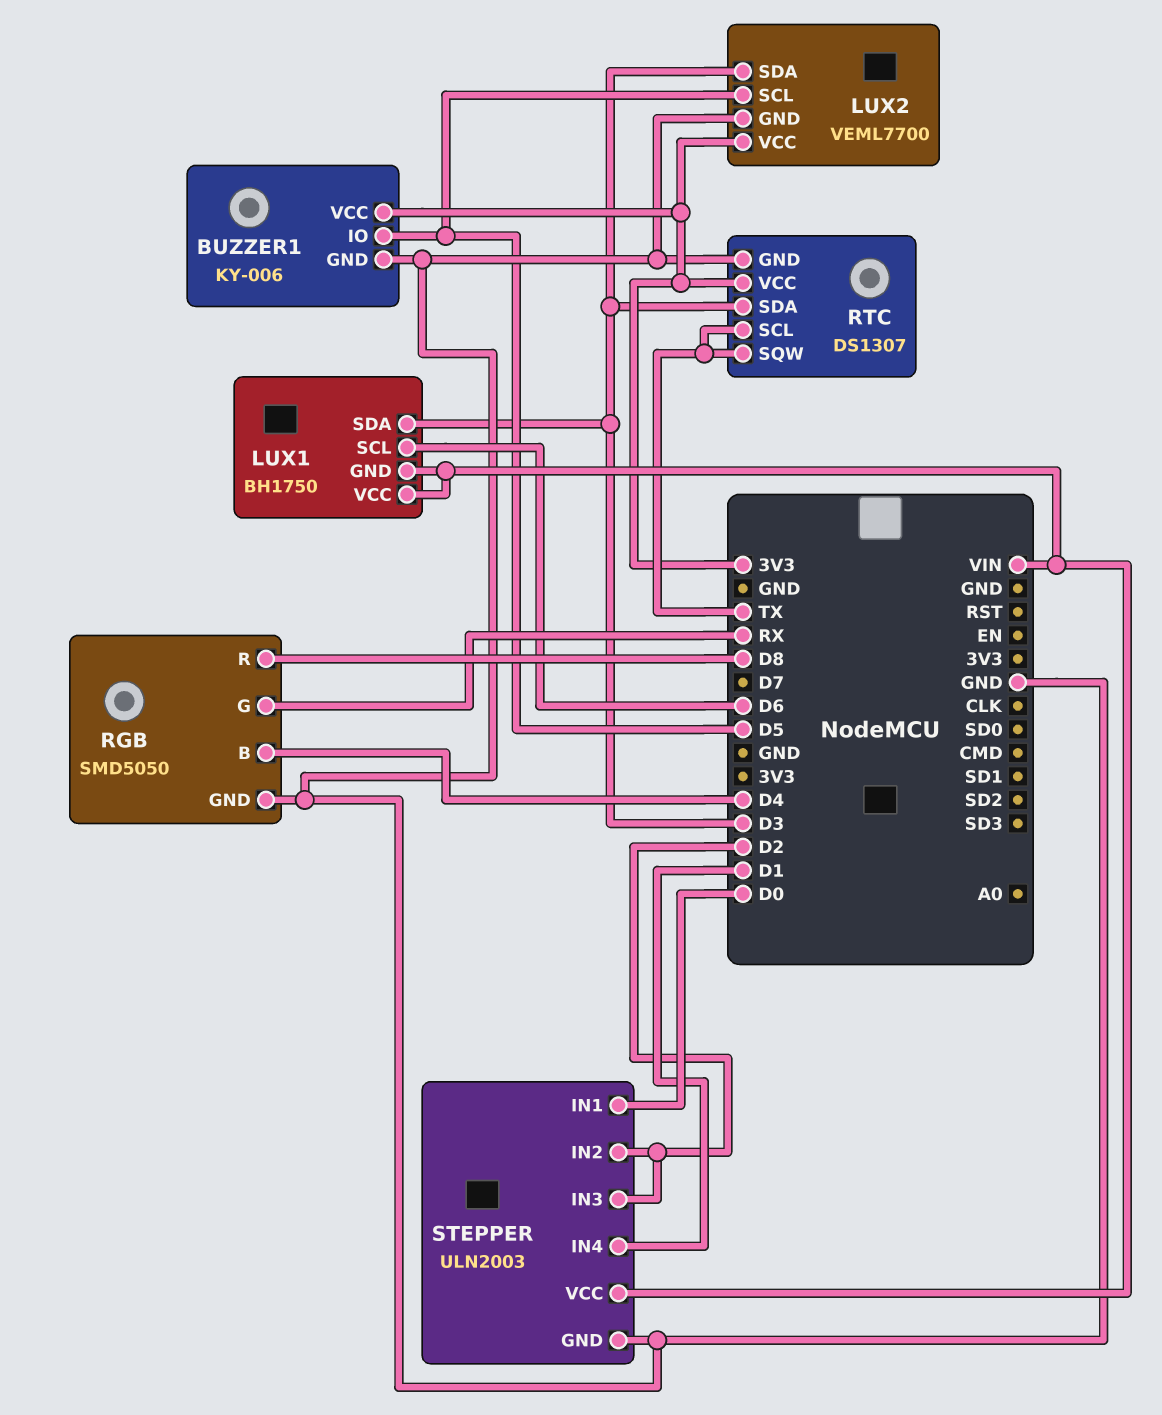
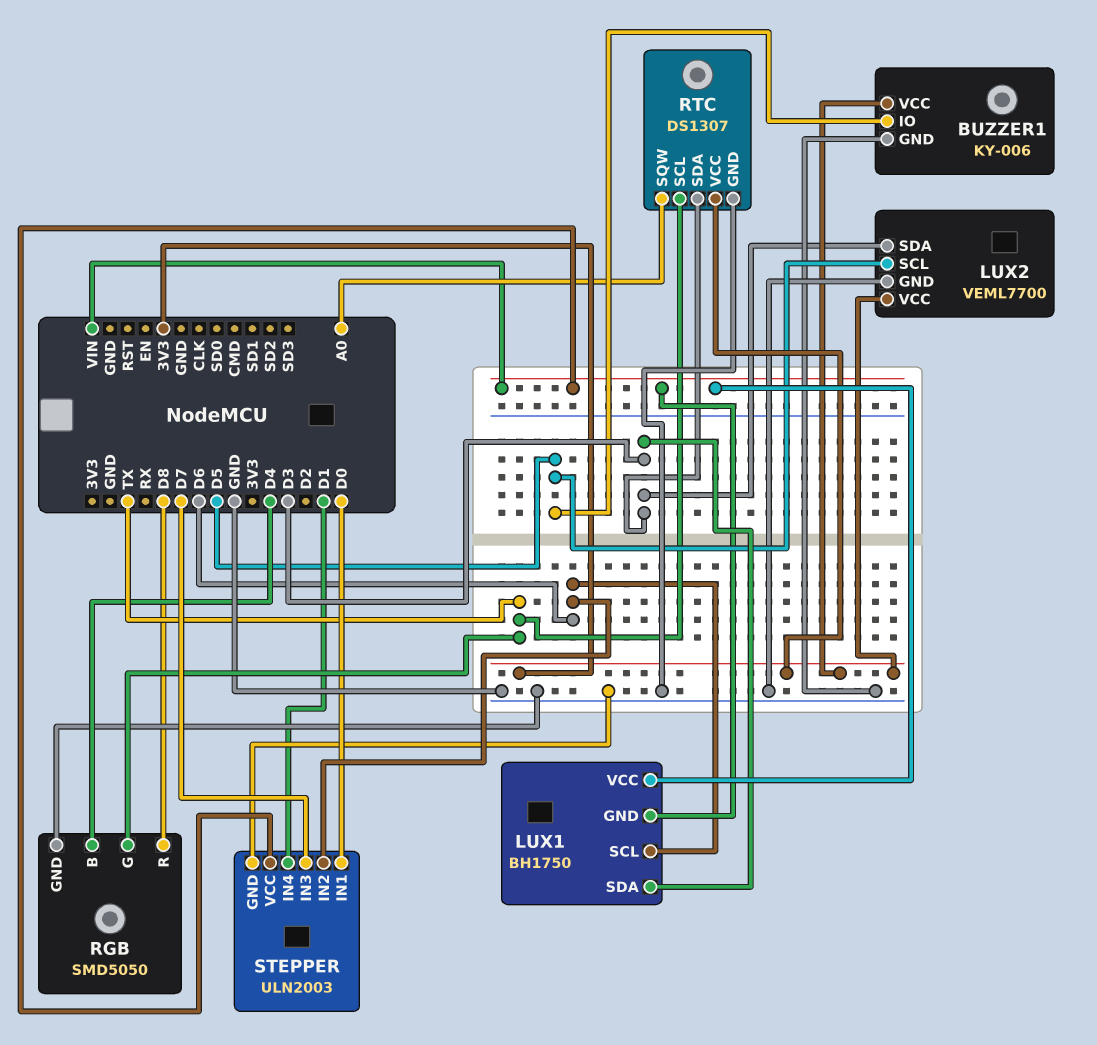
RGB pin G: RX -> TX
RTC pin SQW: TX -> A0
STEPPER pin IN2: D2 -> D6
STEPPER pin IN3: D2 -> D7

